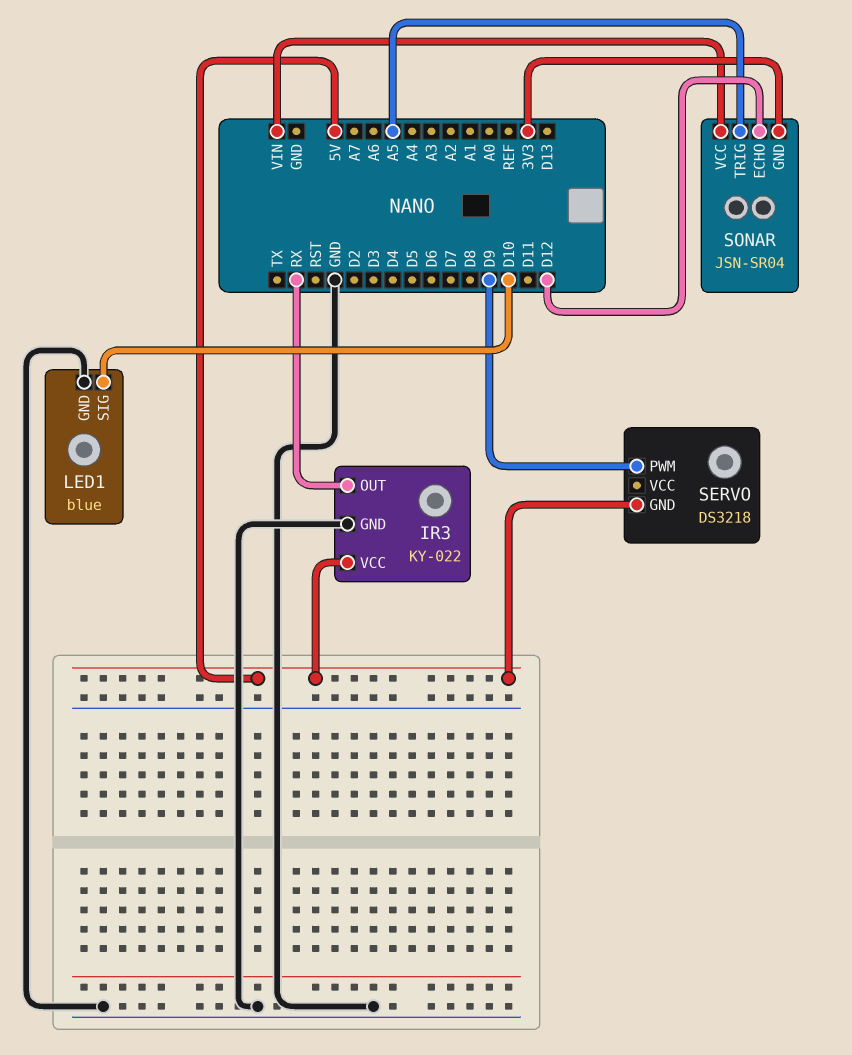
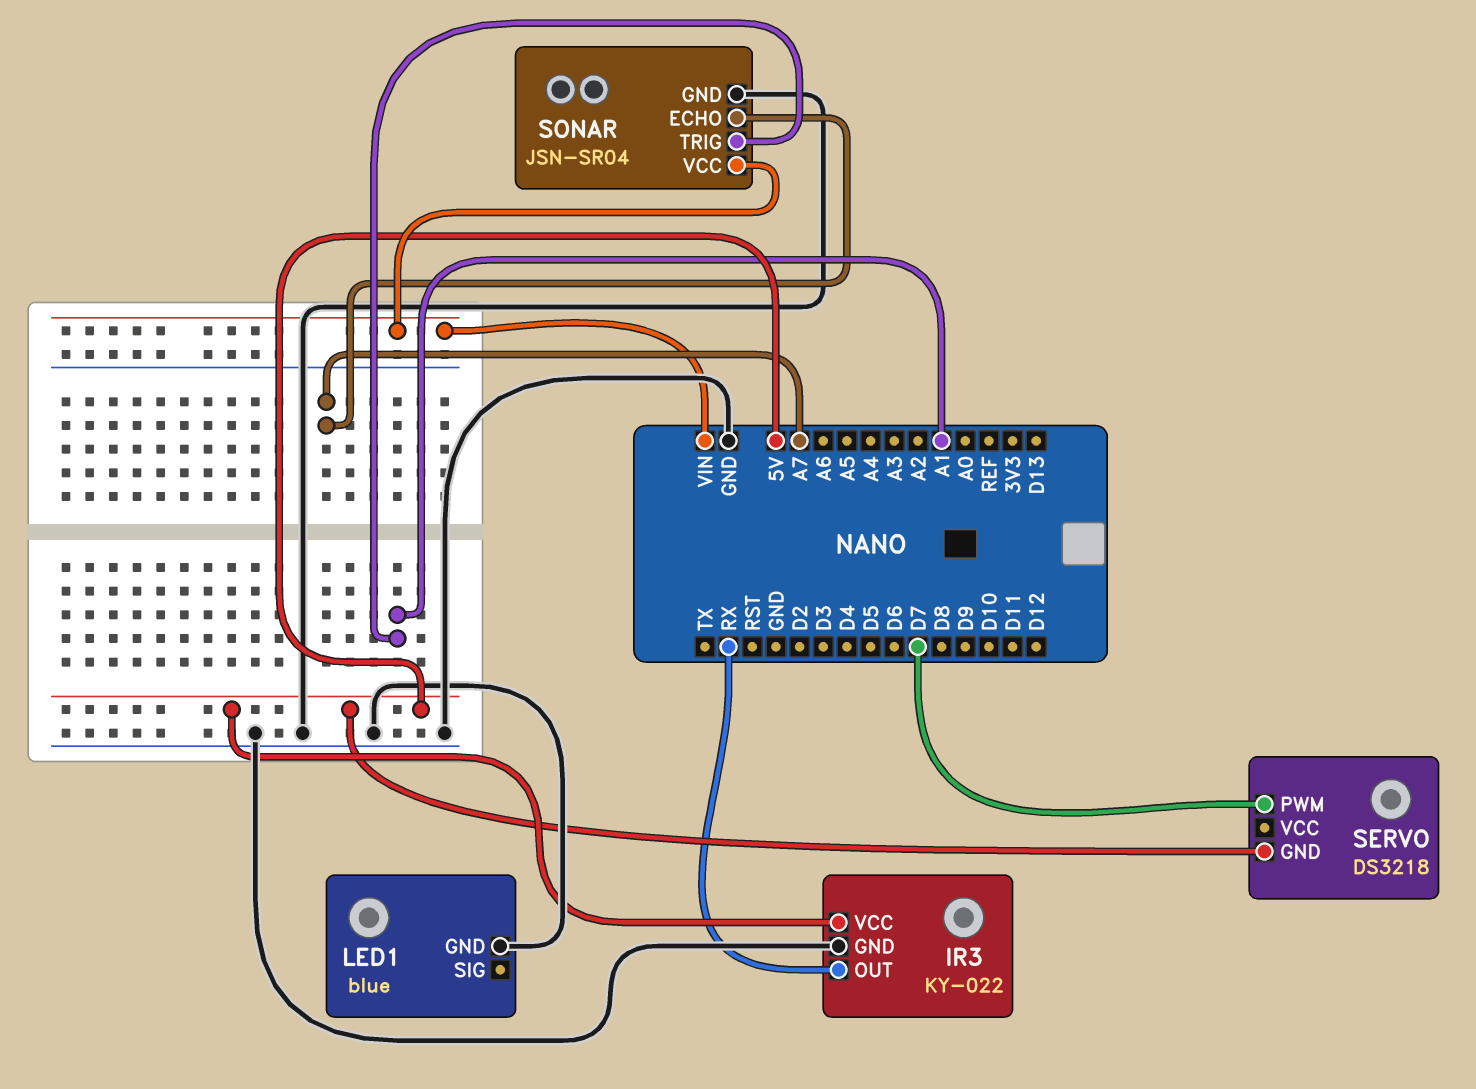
LED1 pin SIG: D10 -> none
SERVO pin PWM: D9 -> D7
SONAR pin ECHO: D12 -> A7
SONAR pin GND: 3V3 -> GND
SONAR pin TRIG: A5 -> A1

